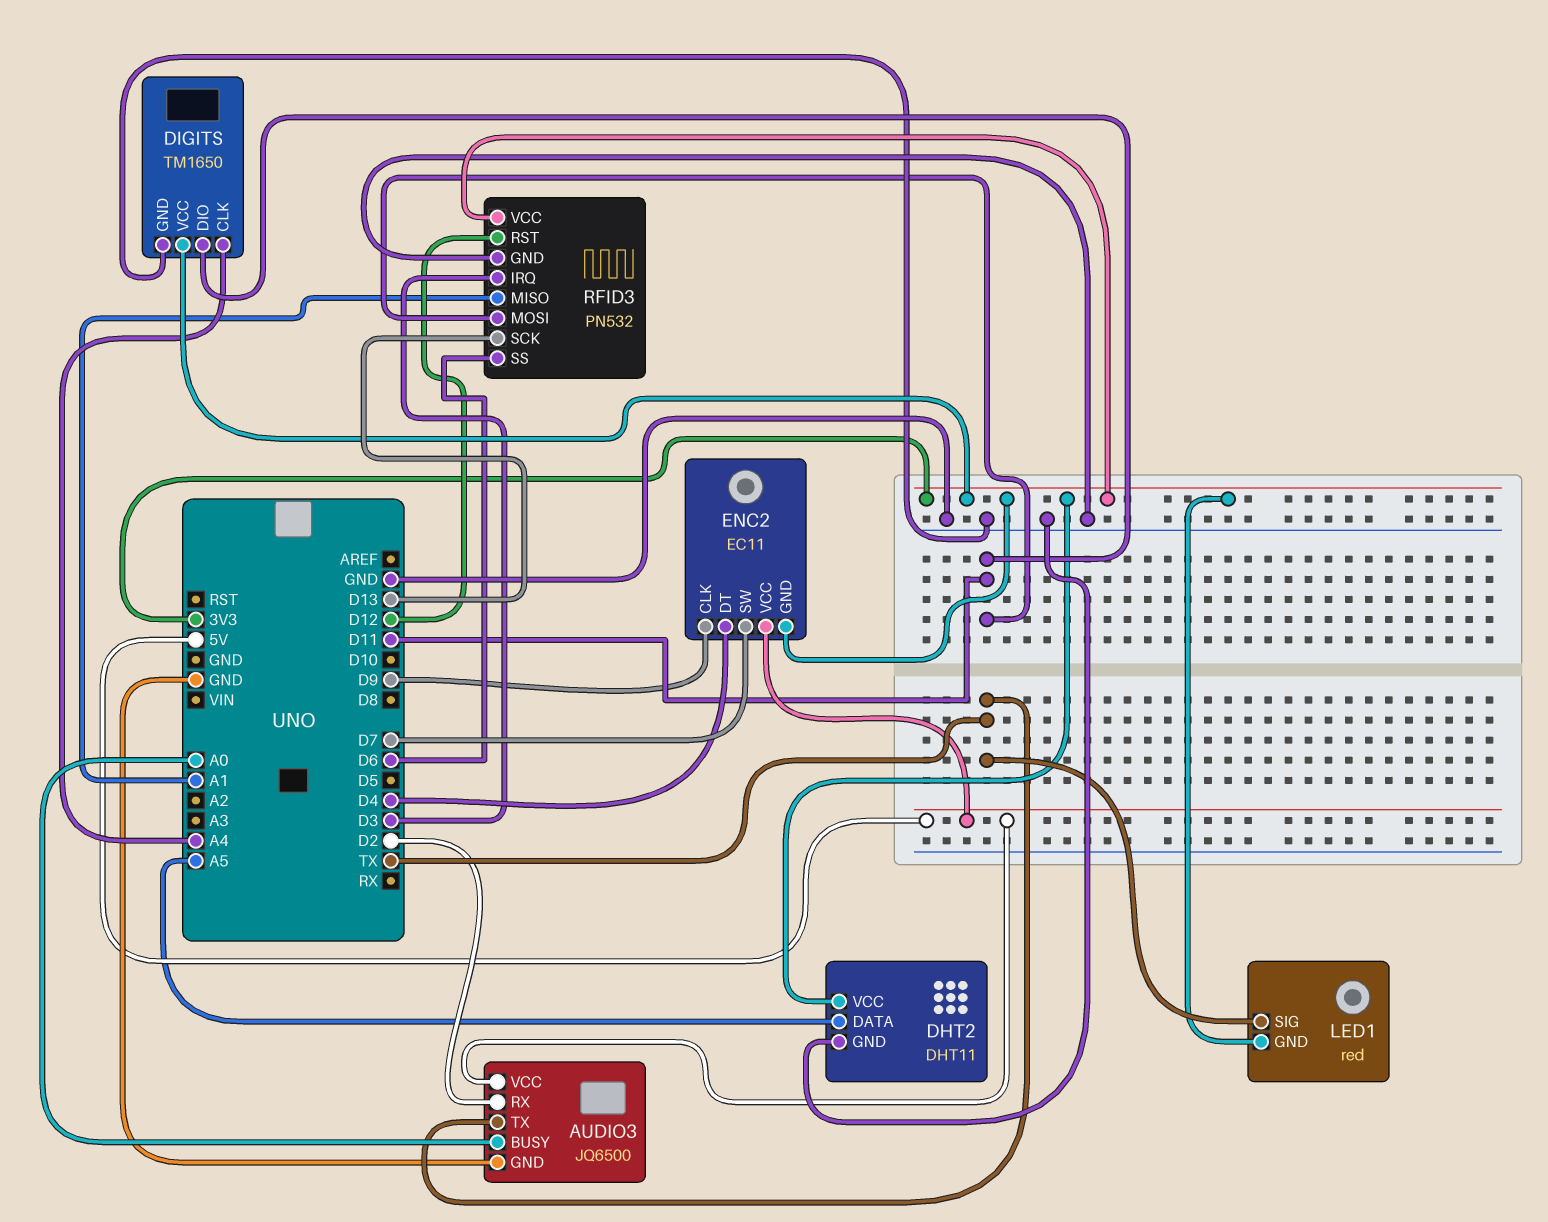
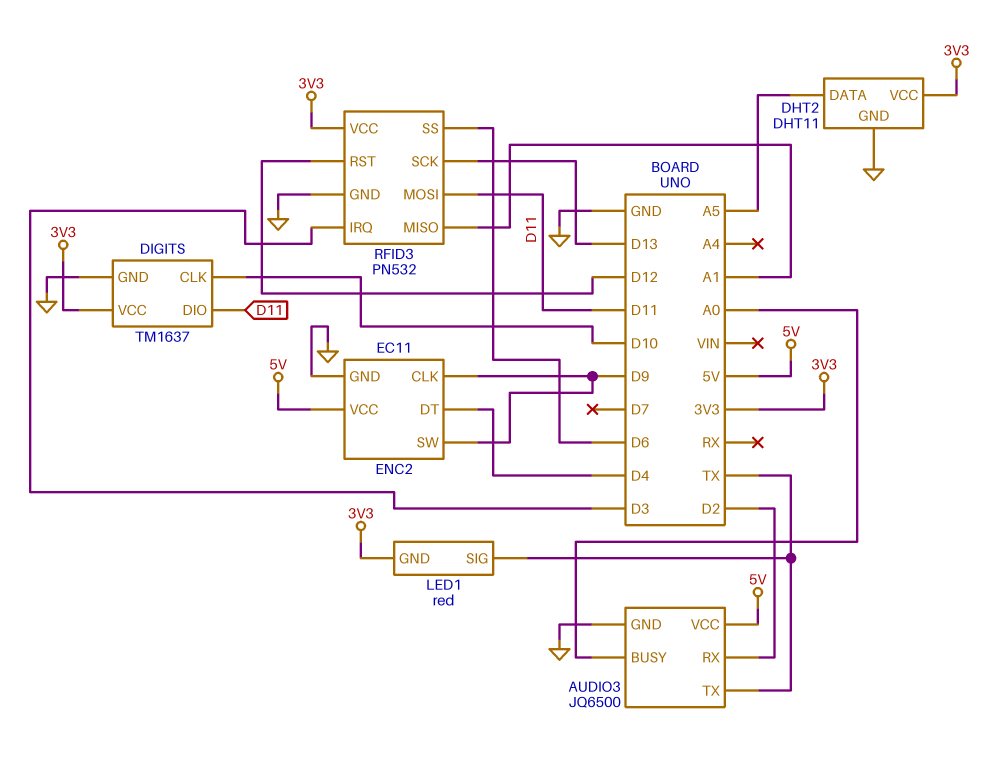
DIGITS: TM1650 -> TM1637
DIGITS pin CLK: A4 -> D10
ENC2 pin GND: 3V3 -> GND
ENC2 pin SW: D7 -> D9

